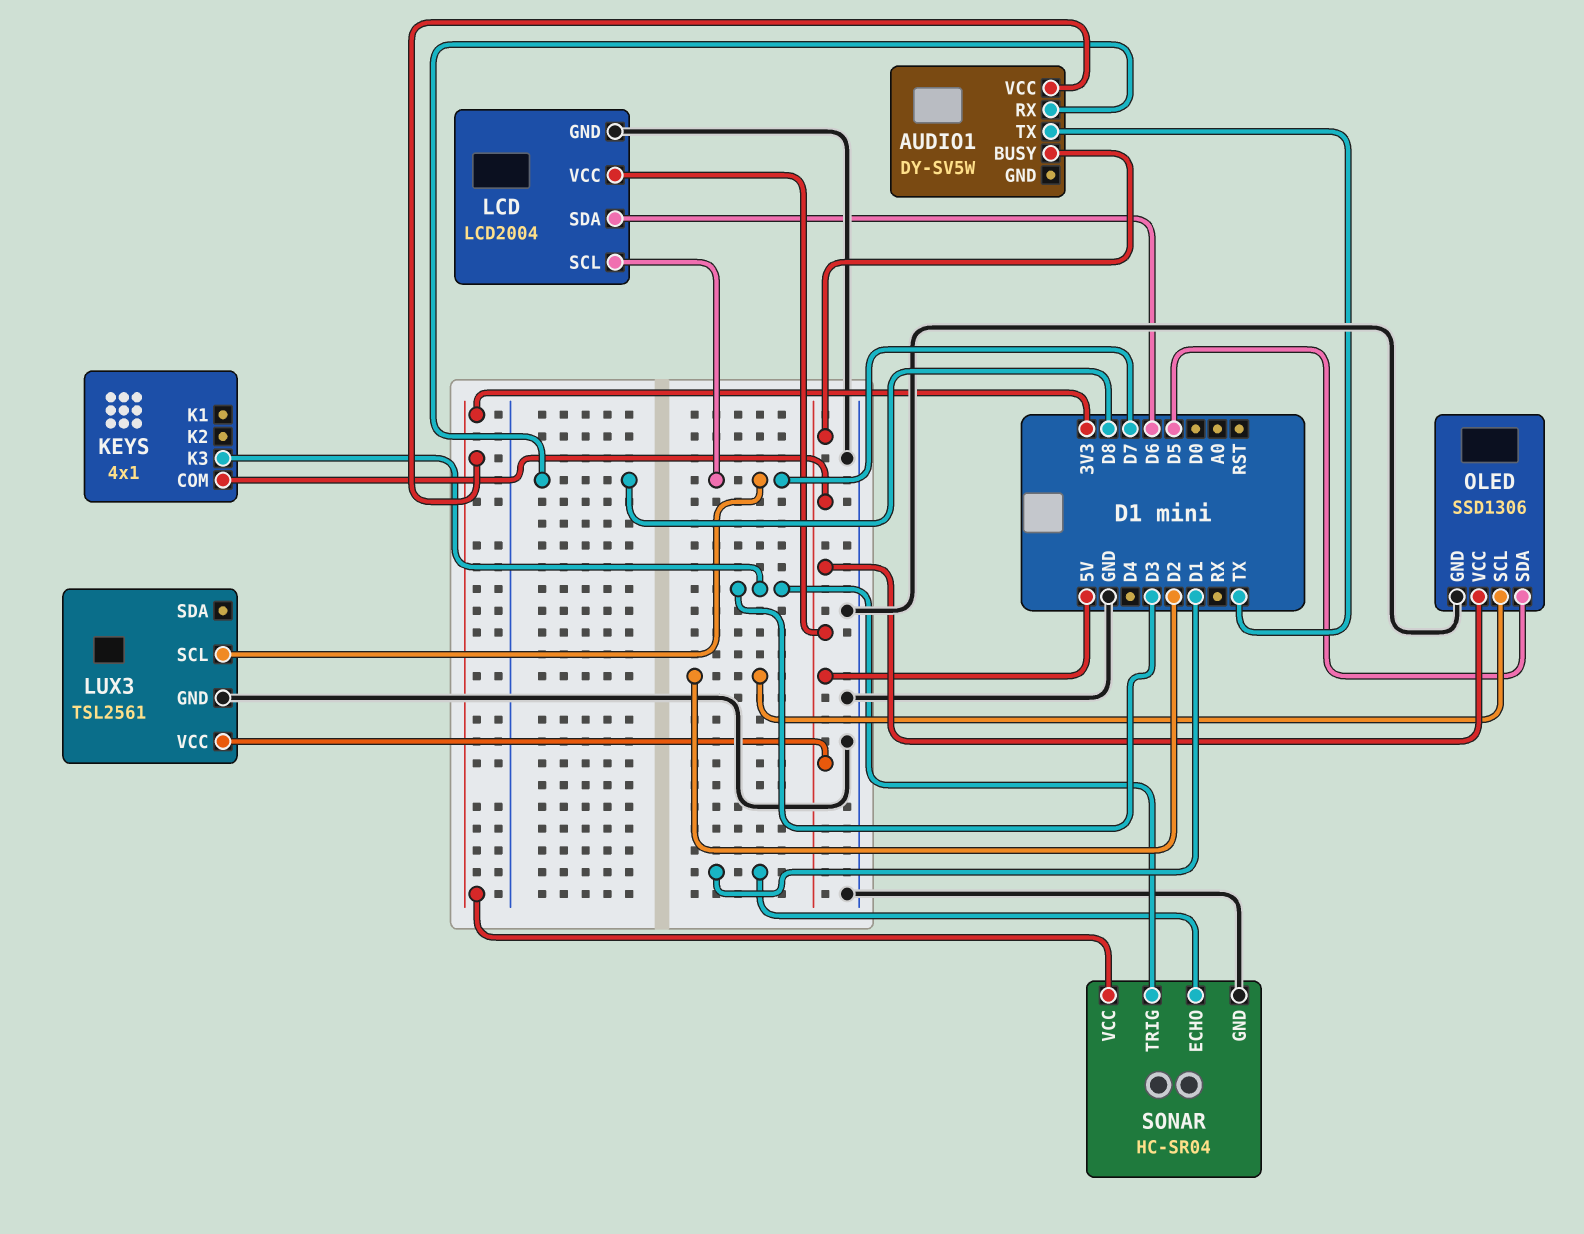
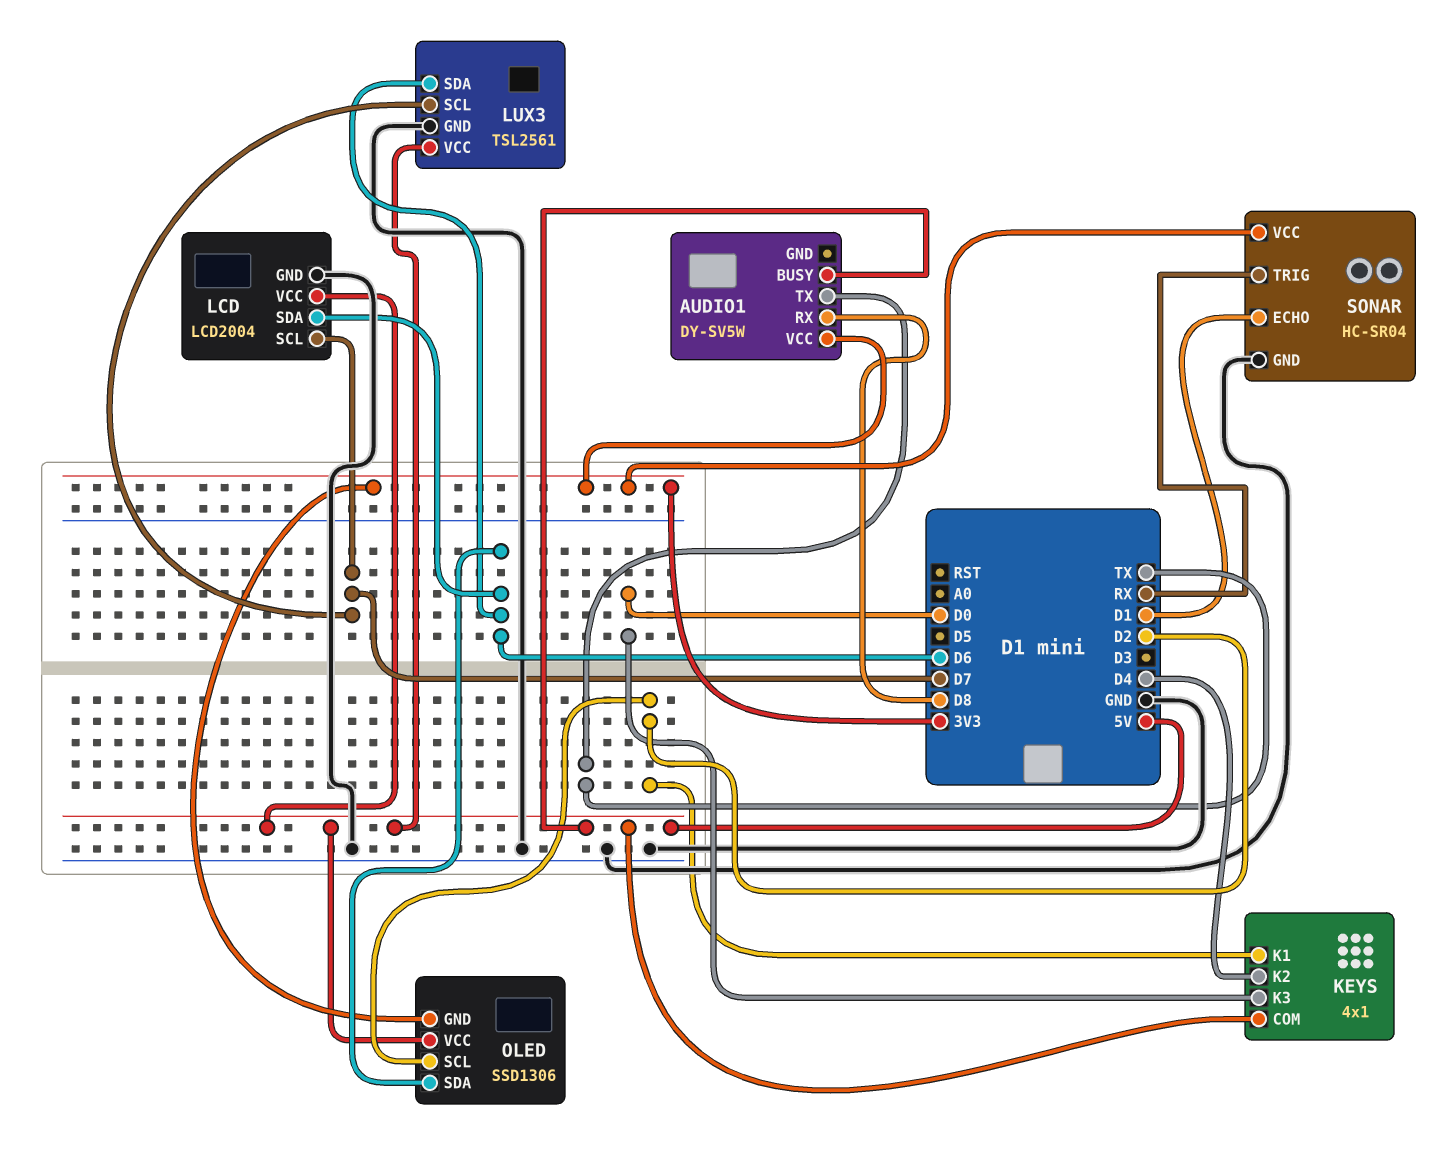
KEYS pin K1: none -> D2
KEYS pin K2: none -> D4
KEYS pin K3: D3 -> D0
LUX3 pin SDA: none -> D6
OLED pin GND: GND -> 3V3
OLED pin SDA: D5 -> D6
SONAR pin TRIG: D3 -> RX

